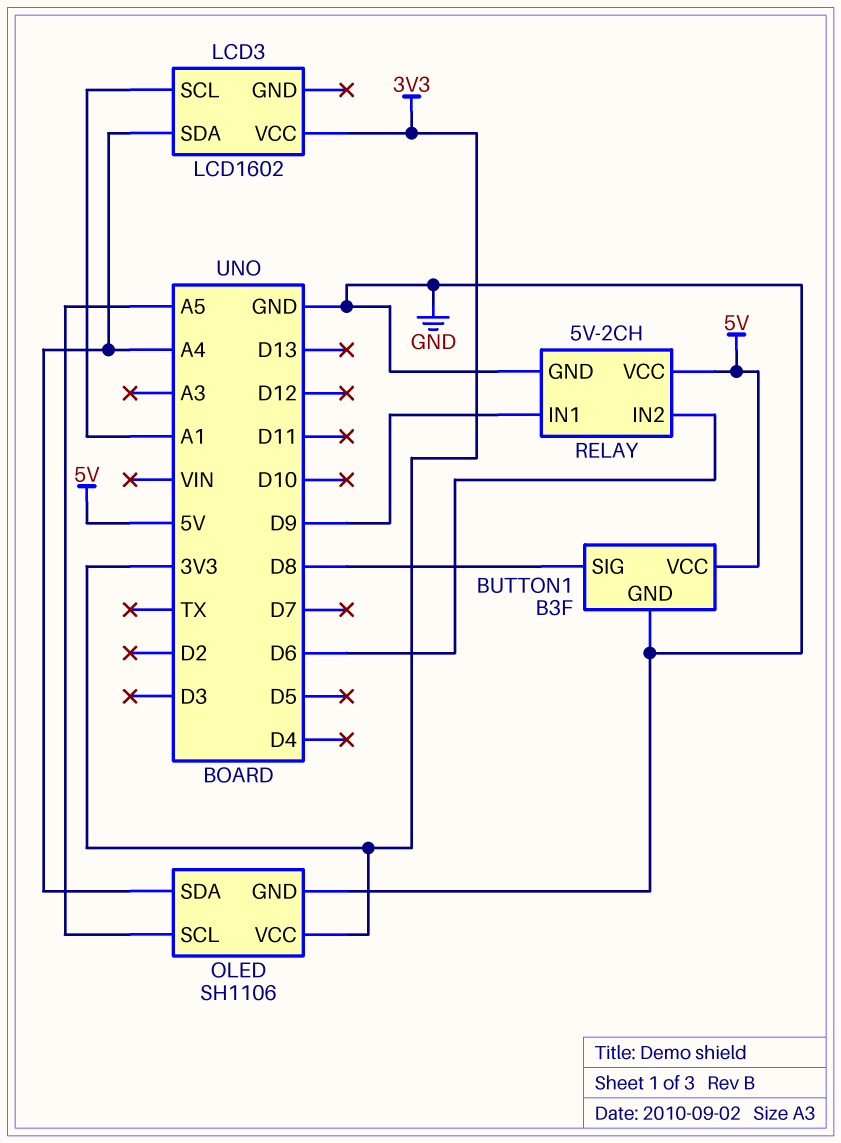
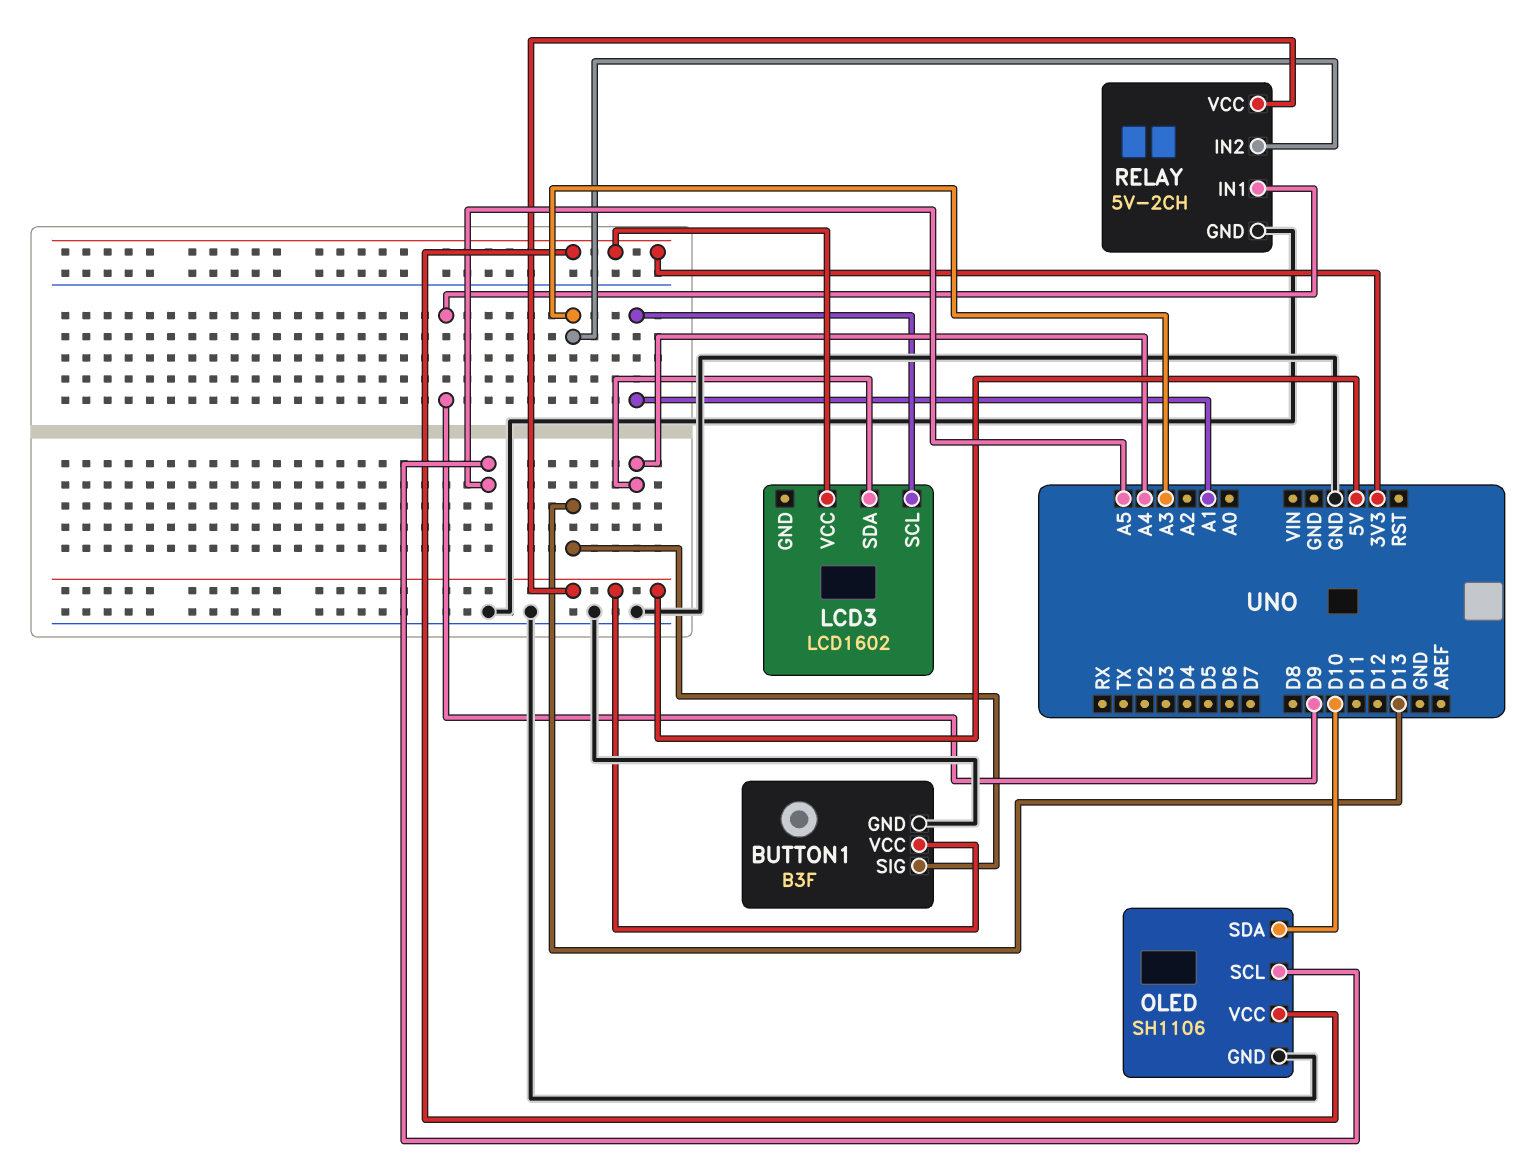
BUTTON1 pin SIG: D8 -> D13
OLED pin SDA: A4 -> D10
RELAY pin IN2: D6 -> A3

